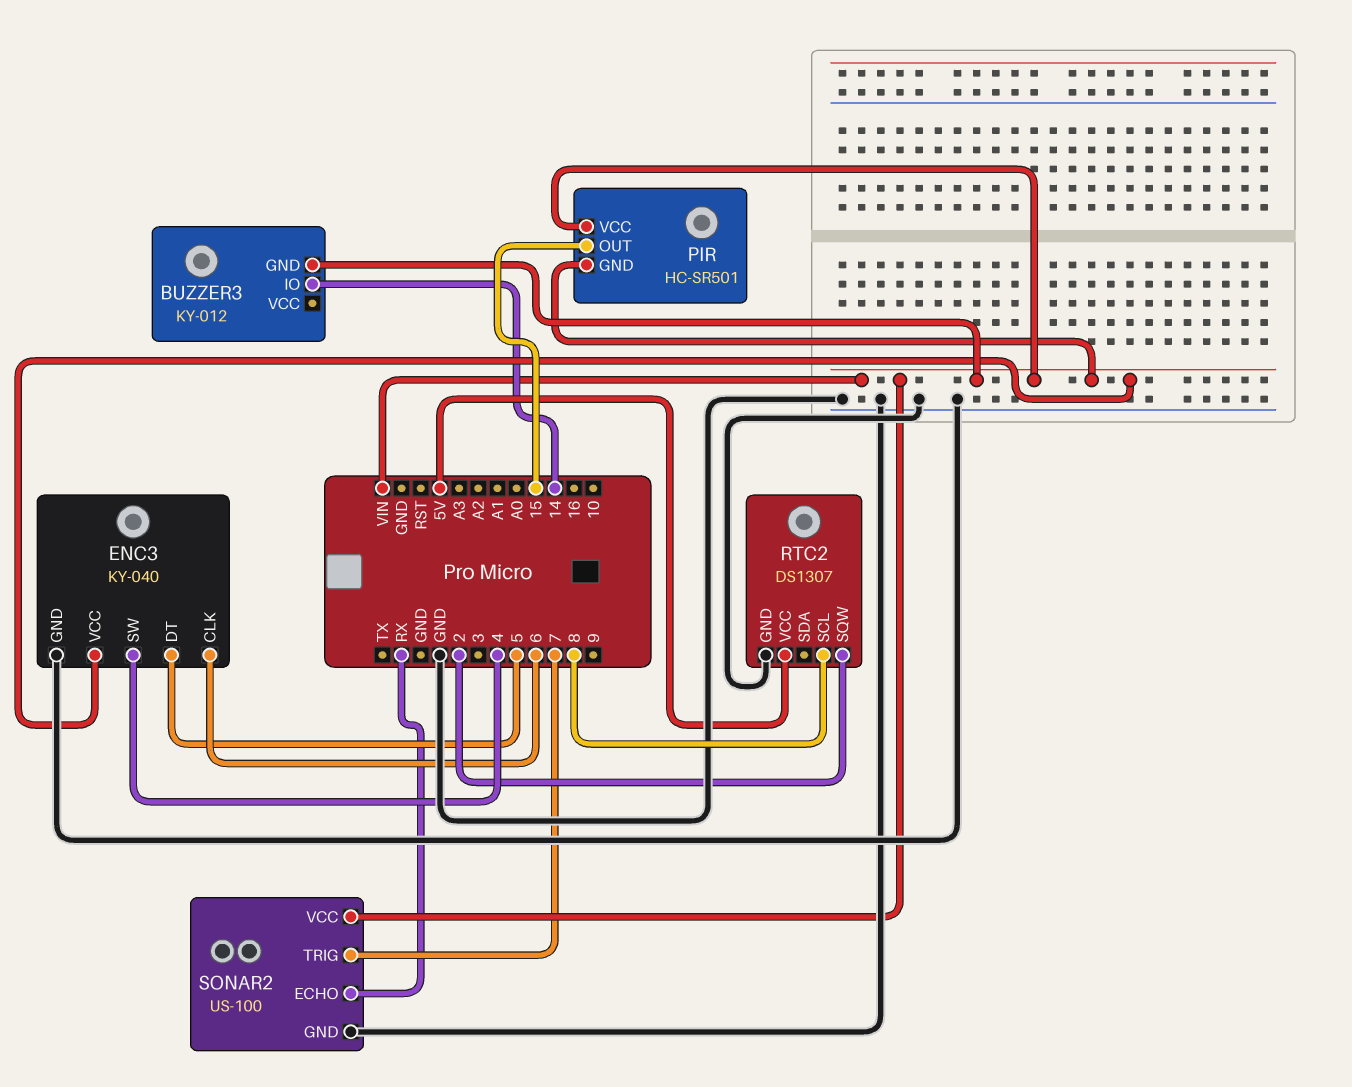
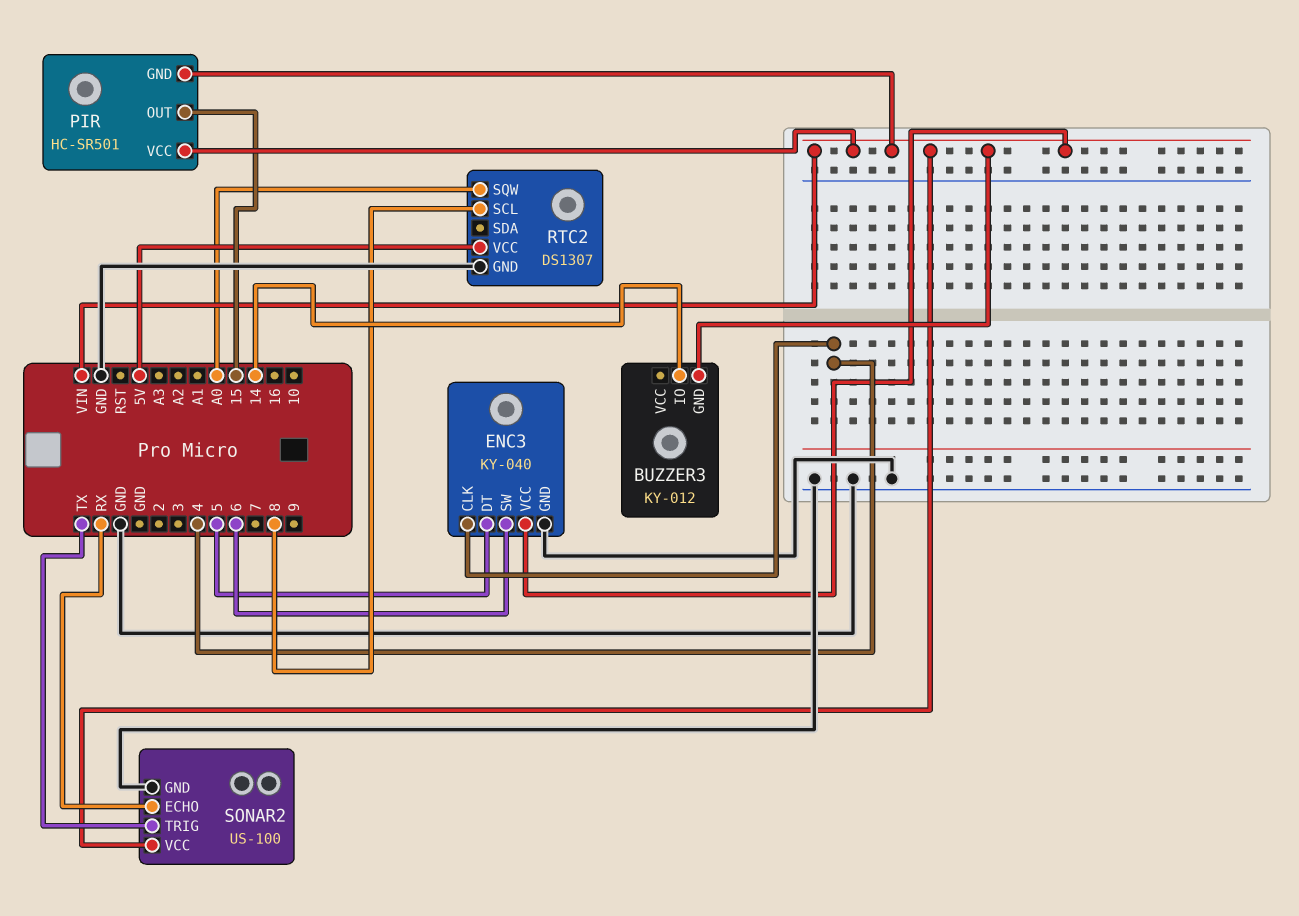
ENC3 pin CLK: 6 -> 4
ENC3 pin SW: 4 -> 6
RTC2 pin SQW: 2 -> A0
SONAR2 pin TRIG: 7 -> TX

